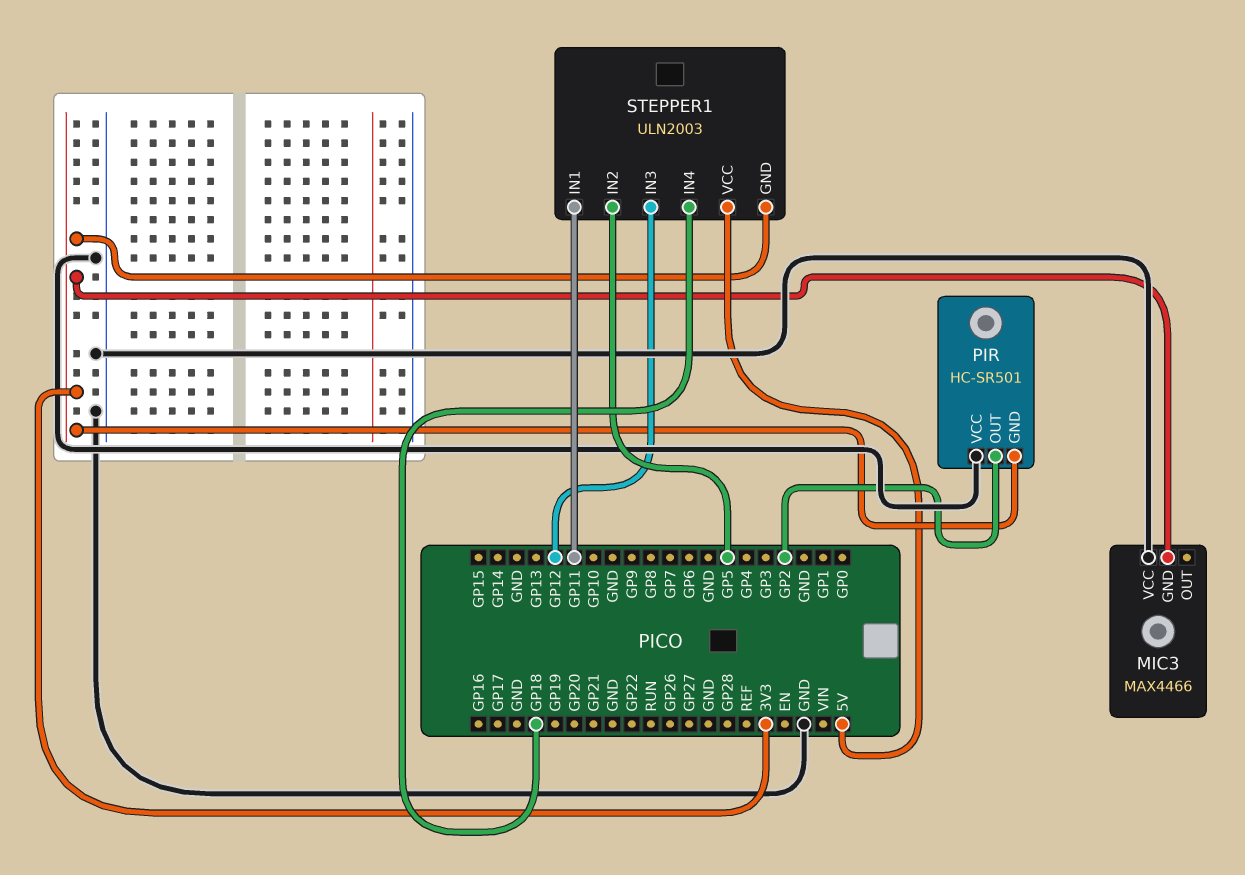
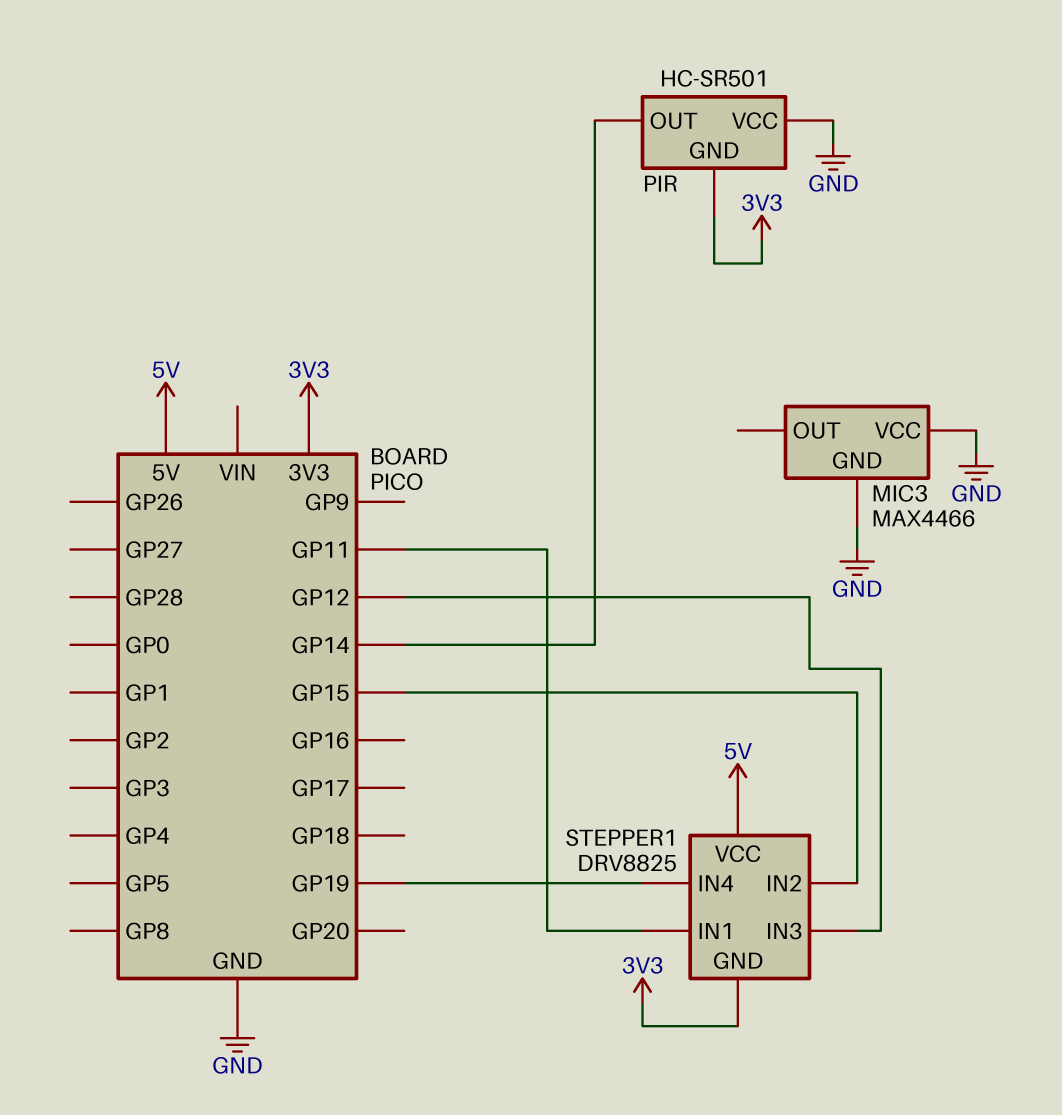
MIC3 pin GND: 3V3 -> GND
PIR pin OUT: GP2 -> GP14
STEPPER1: ULN2003 -> DRV8825
STEPPER1 pin IN2: GP5 -> GP15
STEPPER1 pin IN4: GP18 -> GP19

